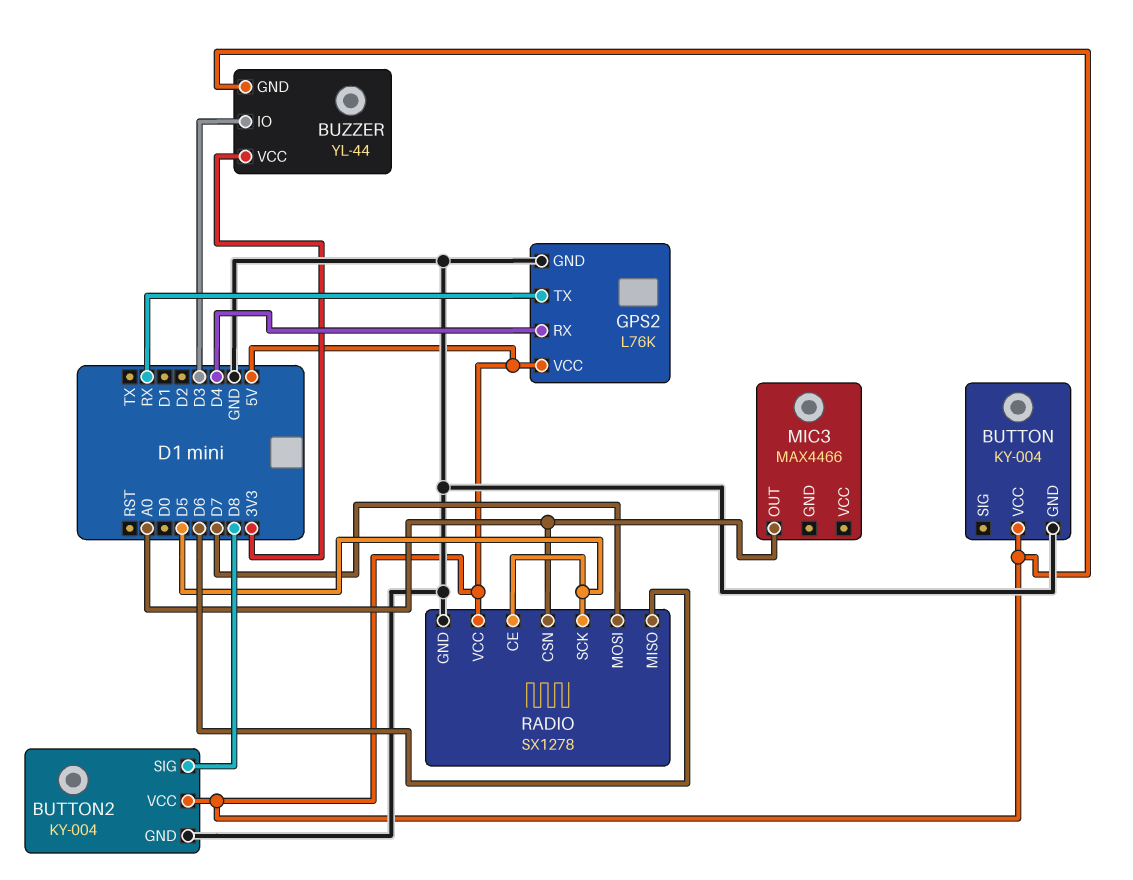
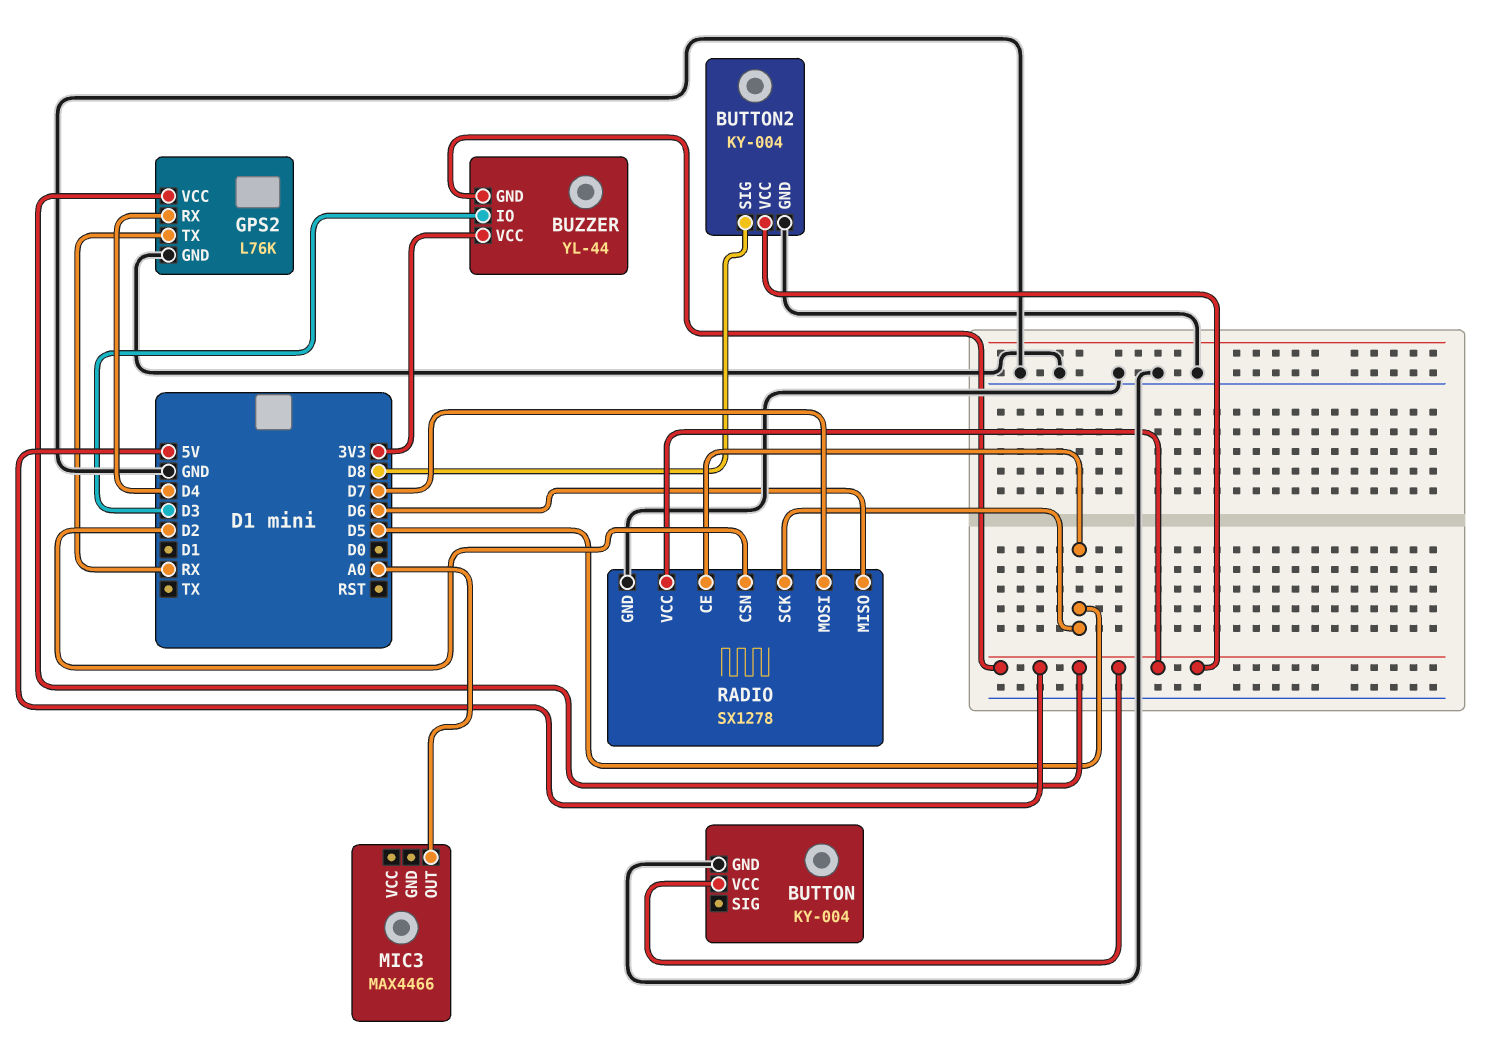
RADIO pin CSN: A0 -> D2

